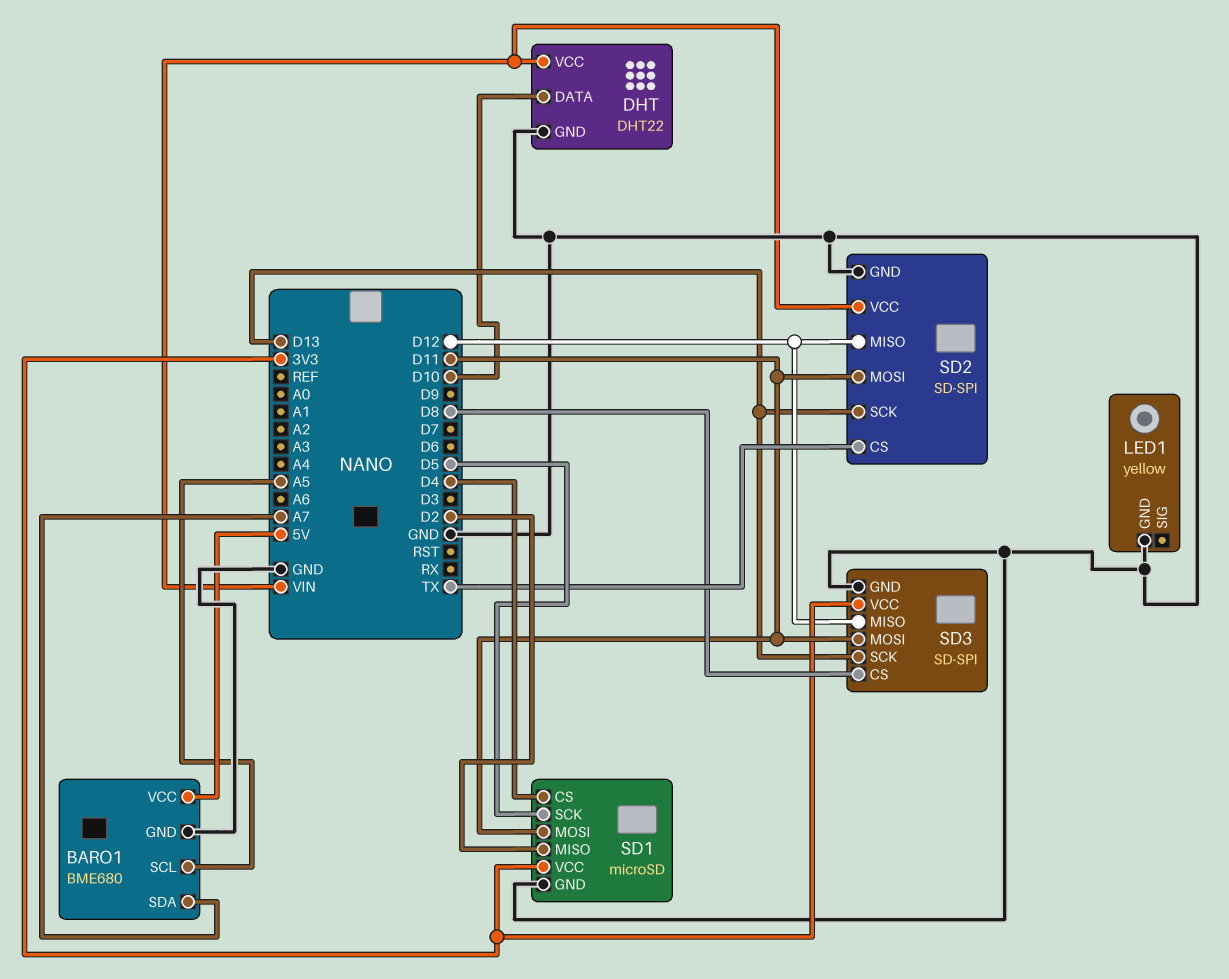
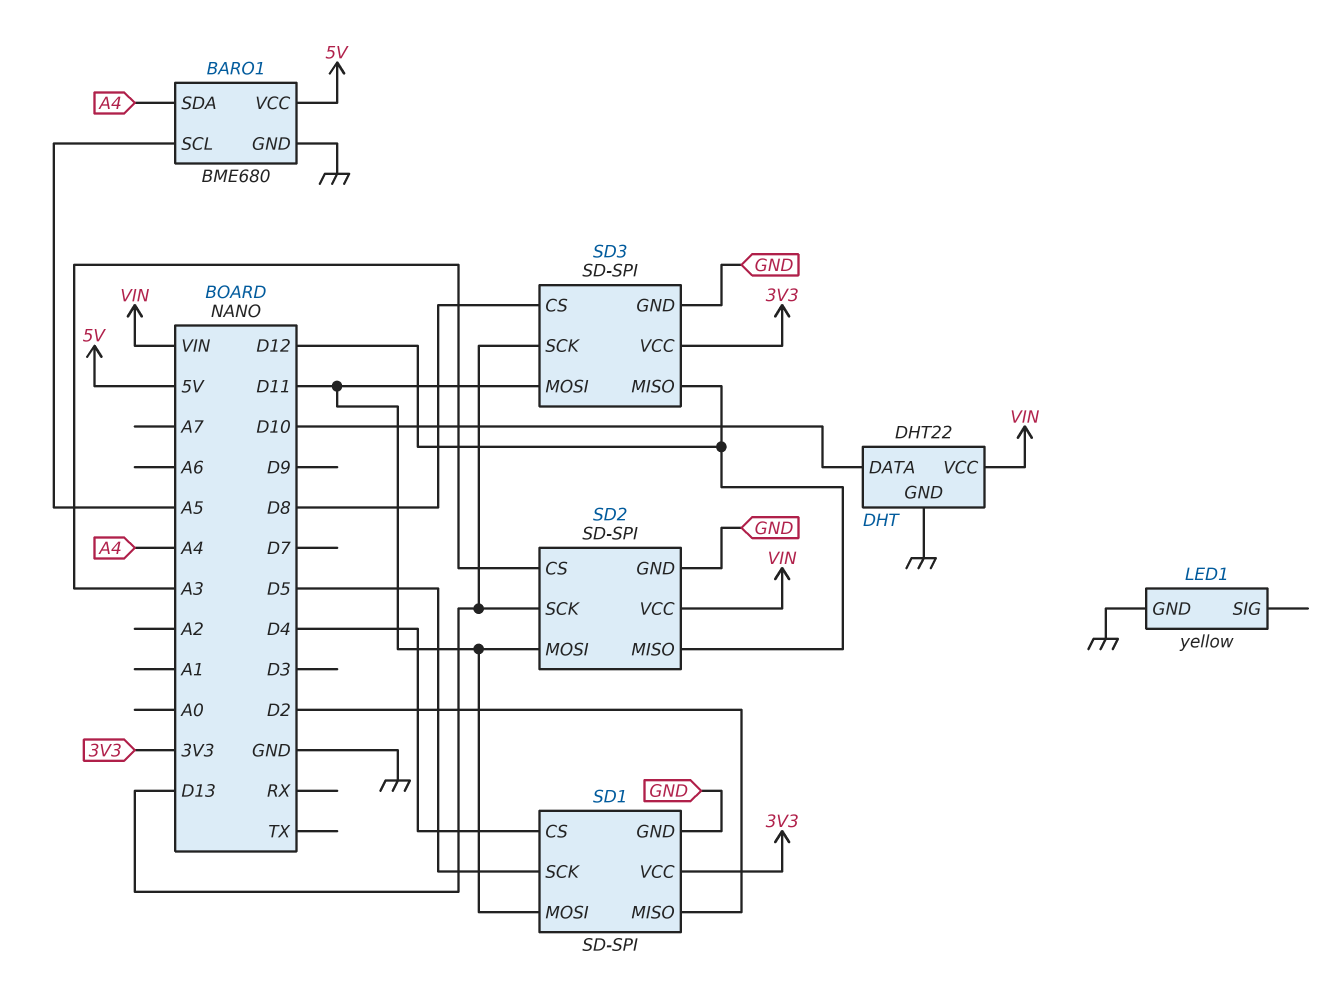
BARO1 pin SDA: A7 -> A4
SD1: microSD -> SD-SPI
SD2 pin CS: TX -> A3

